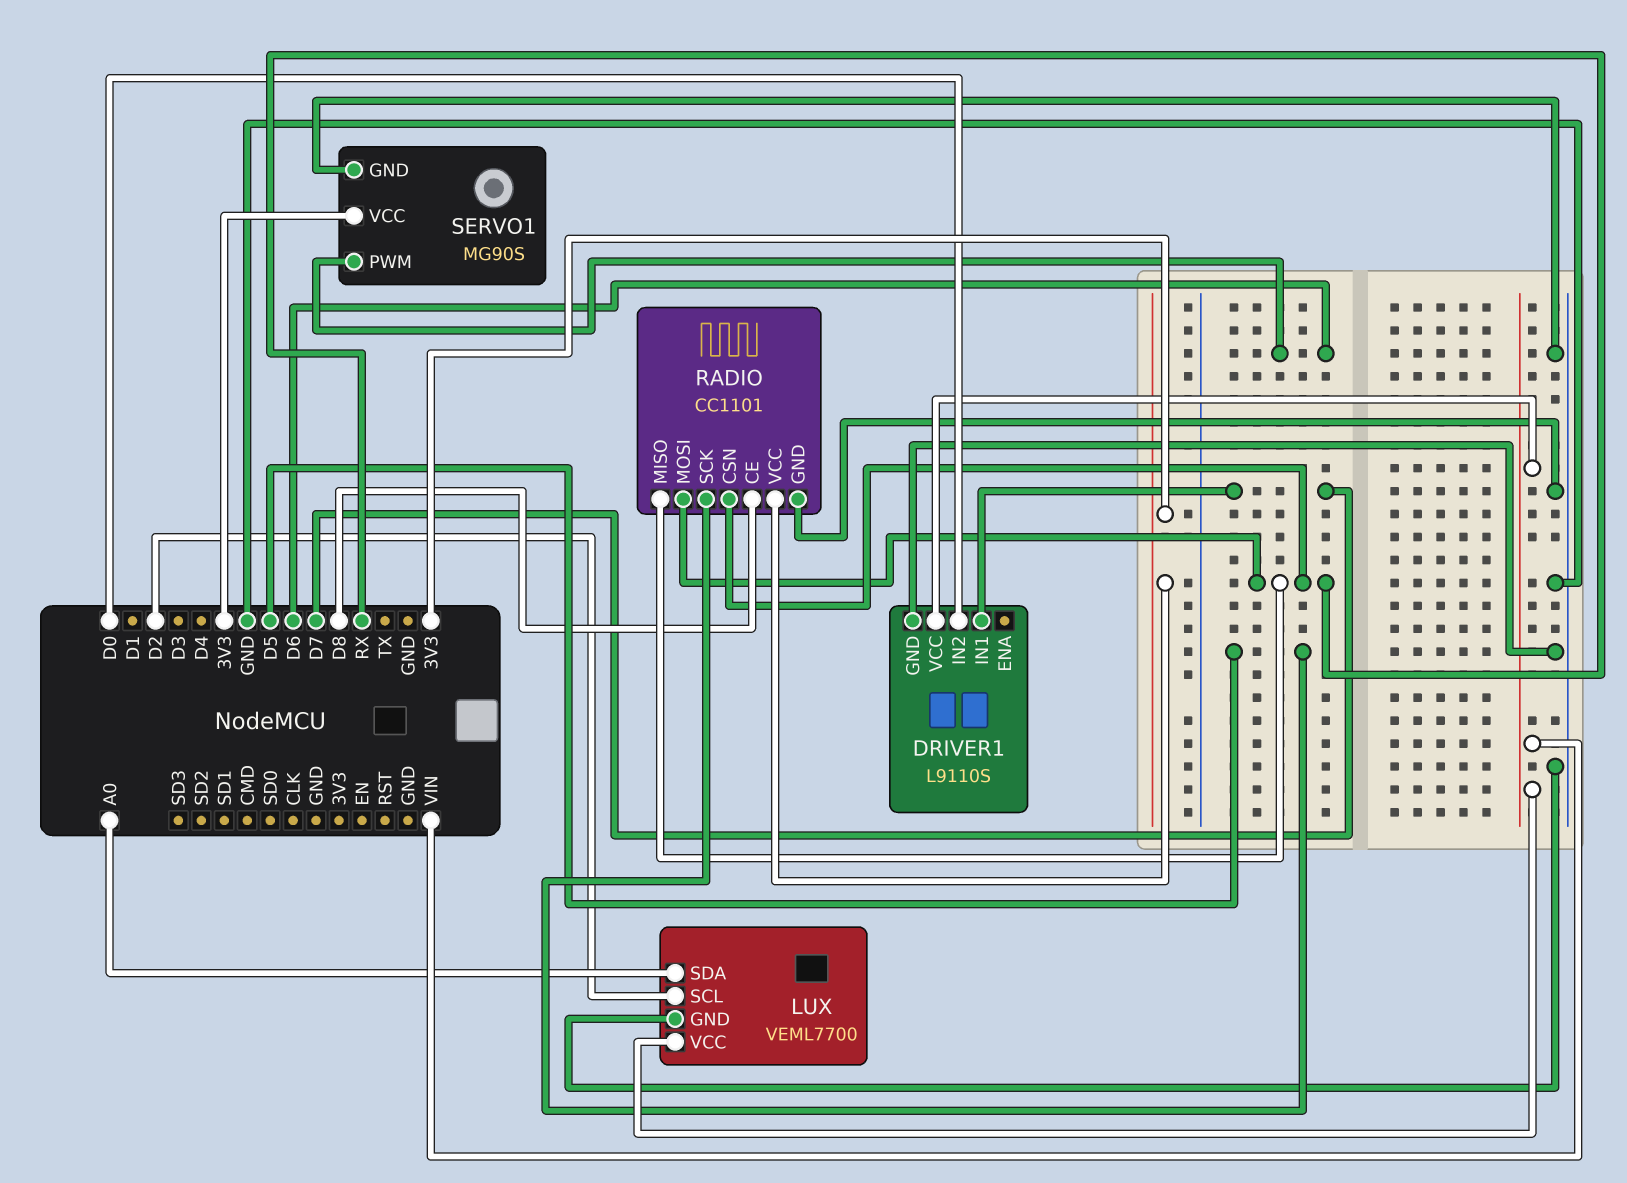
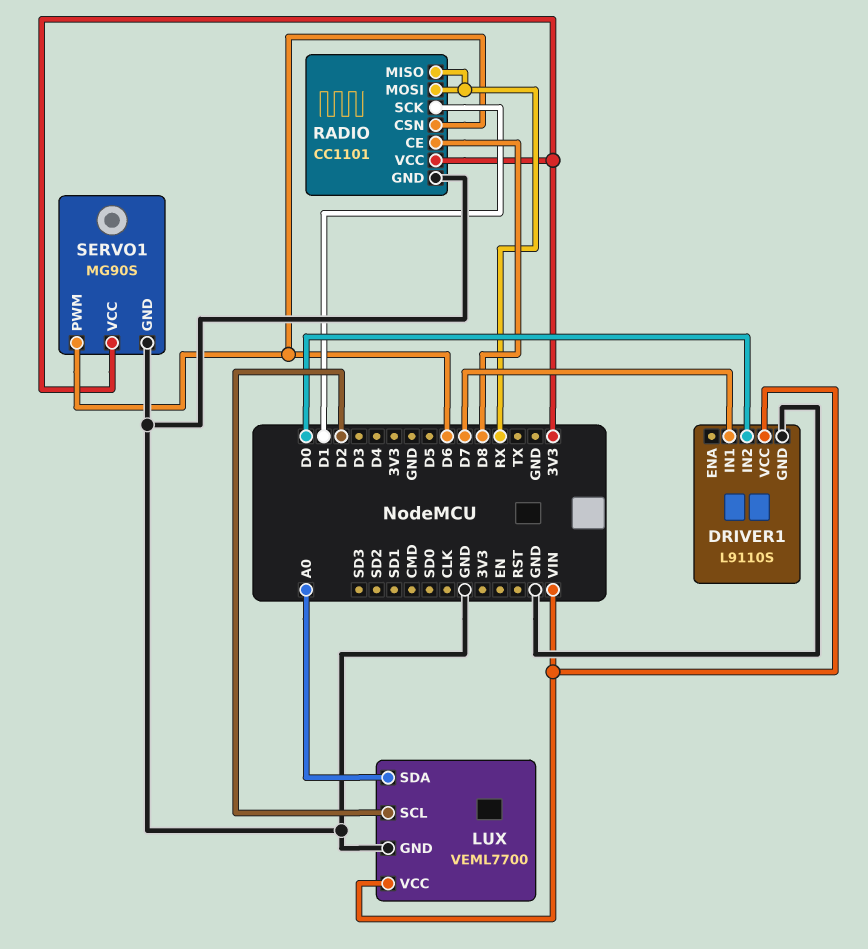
RADIO pin CSN: RX -> D6
RADIO pin SCK: D5 -> D1

